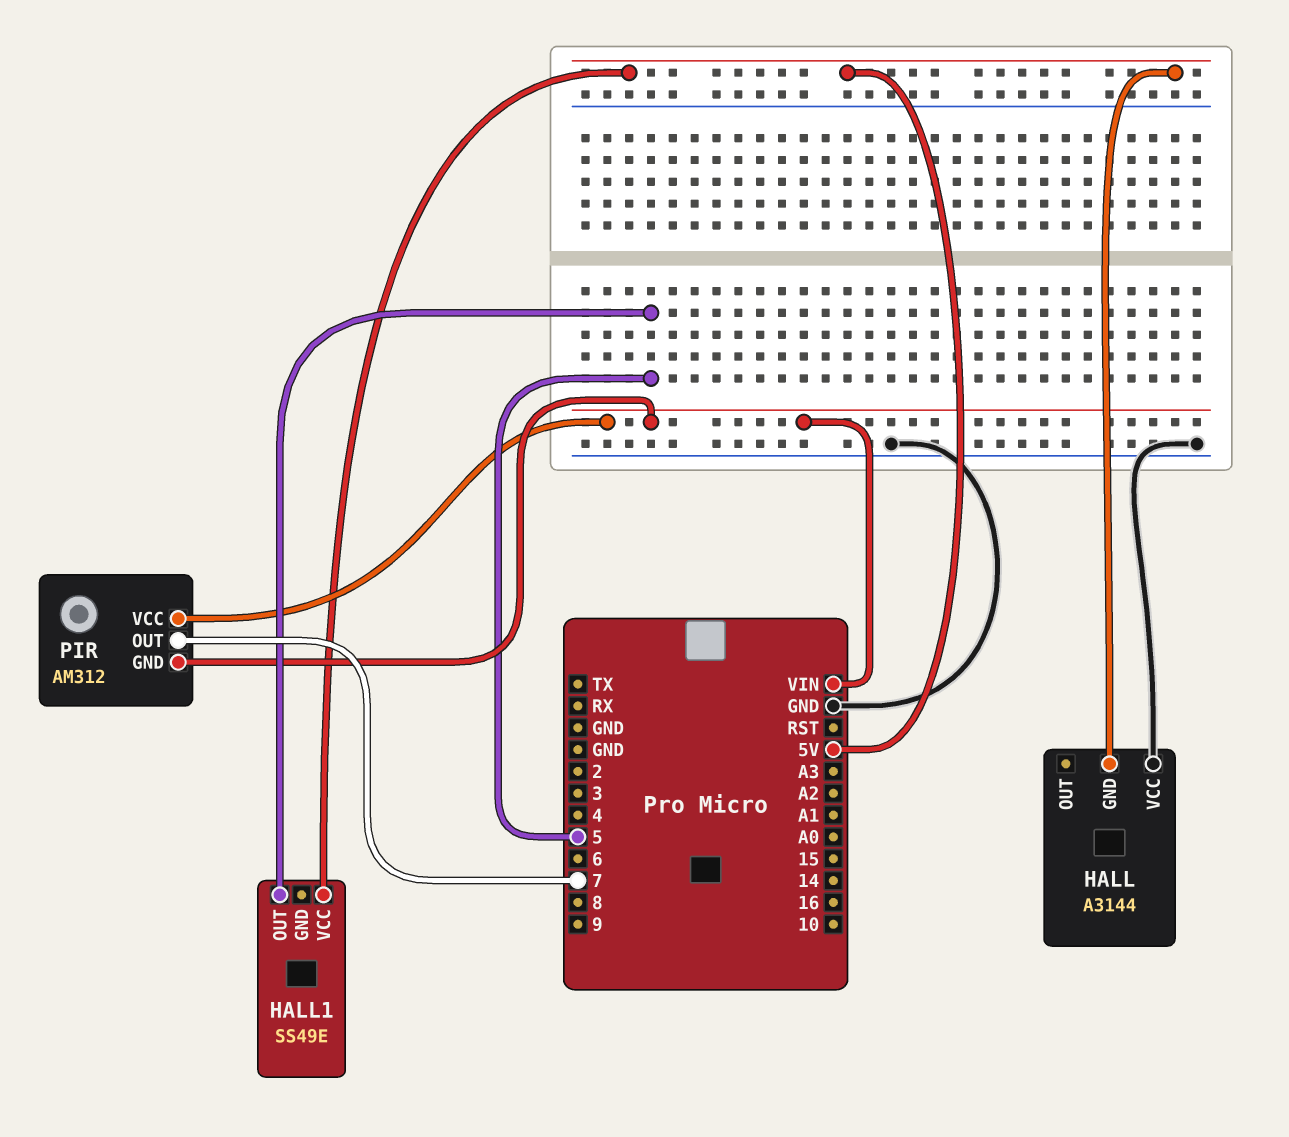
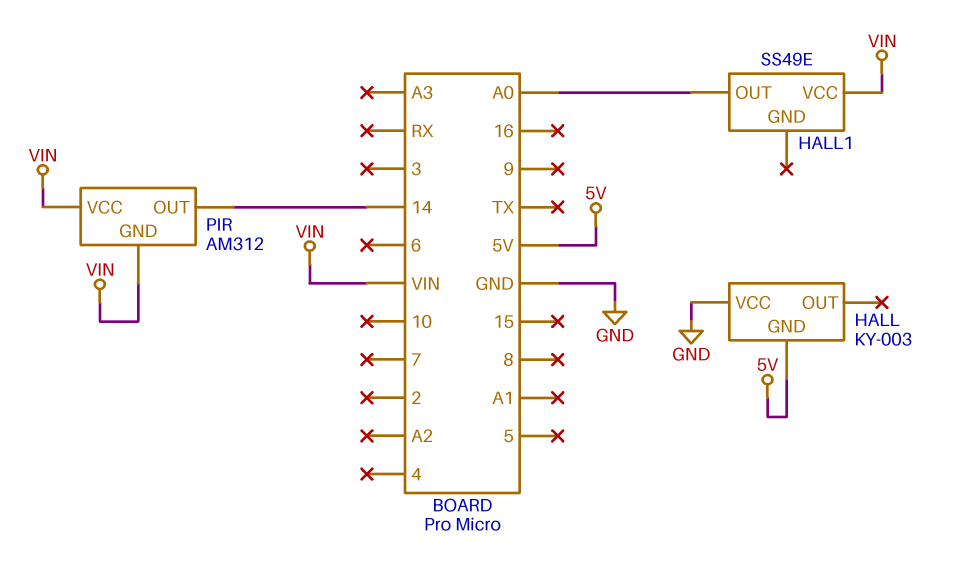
HALL: A3144 -> KY-003
HALL1 pin OUT: 5 -> A0
HALL1 pin VCC: 5V -> VIN
PIR pin OUT: 7 -> 14

